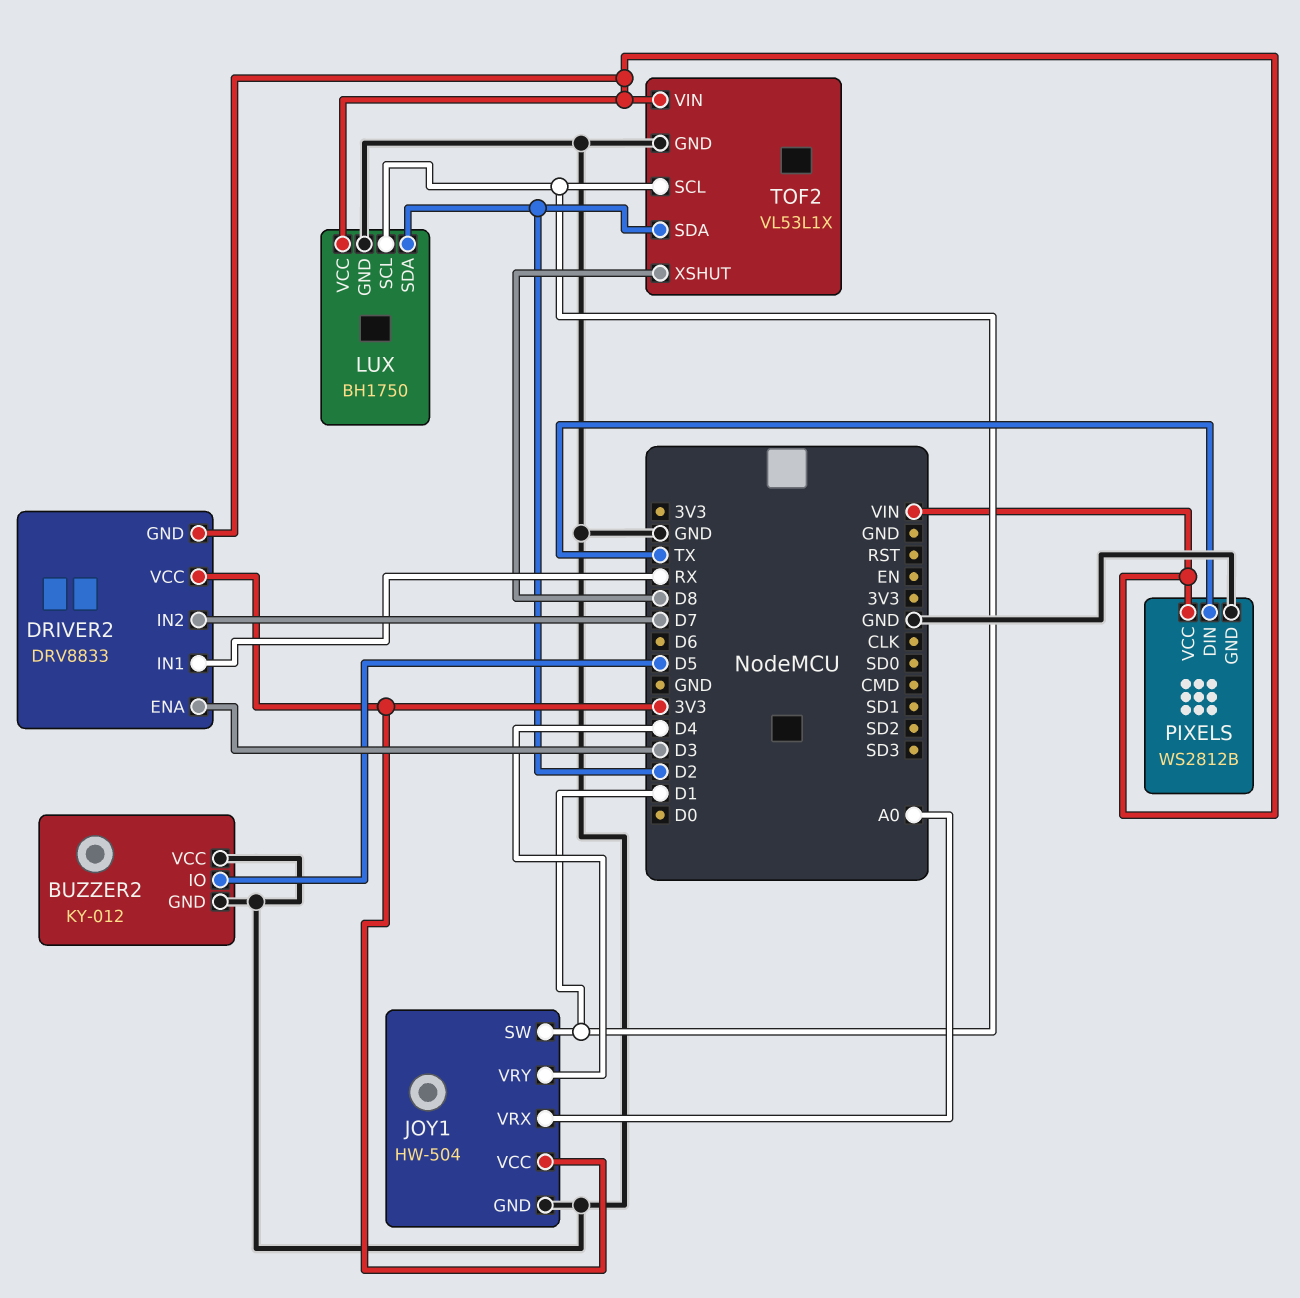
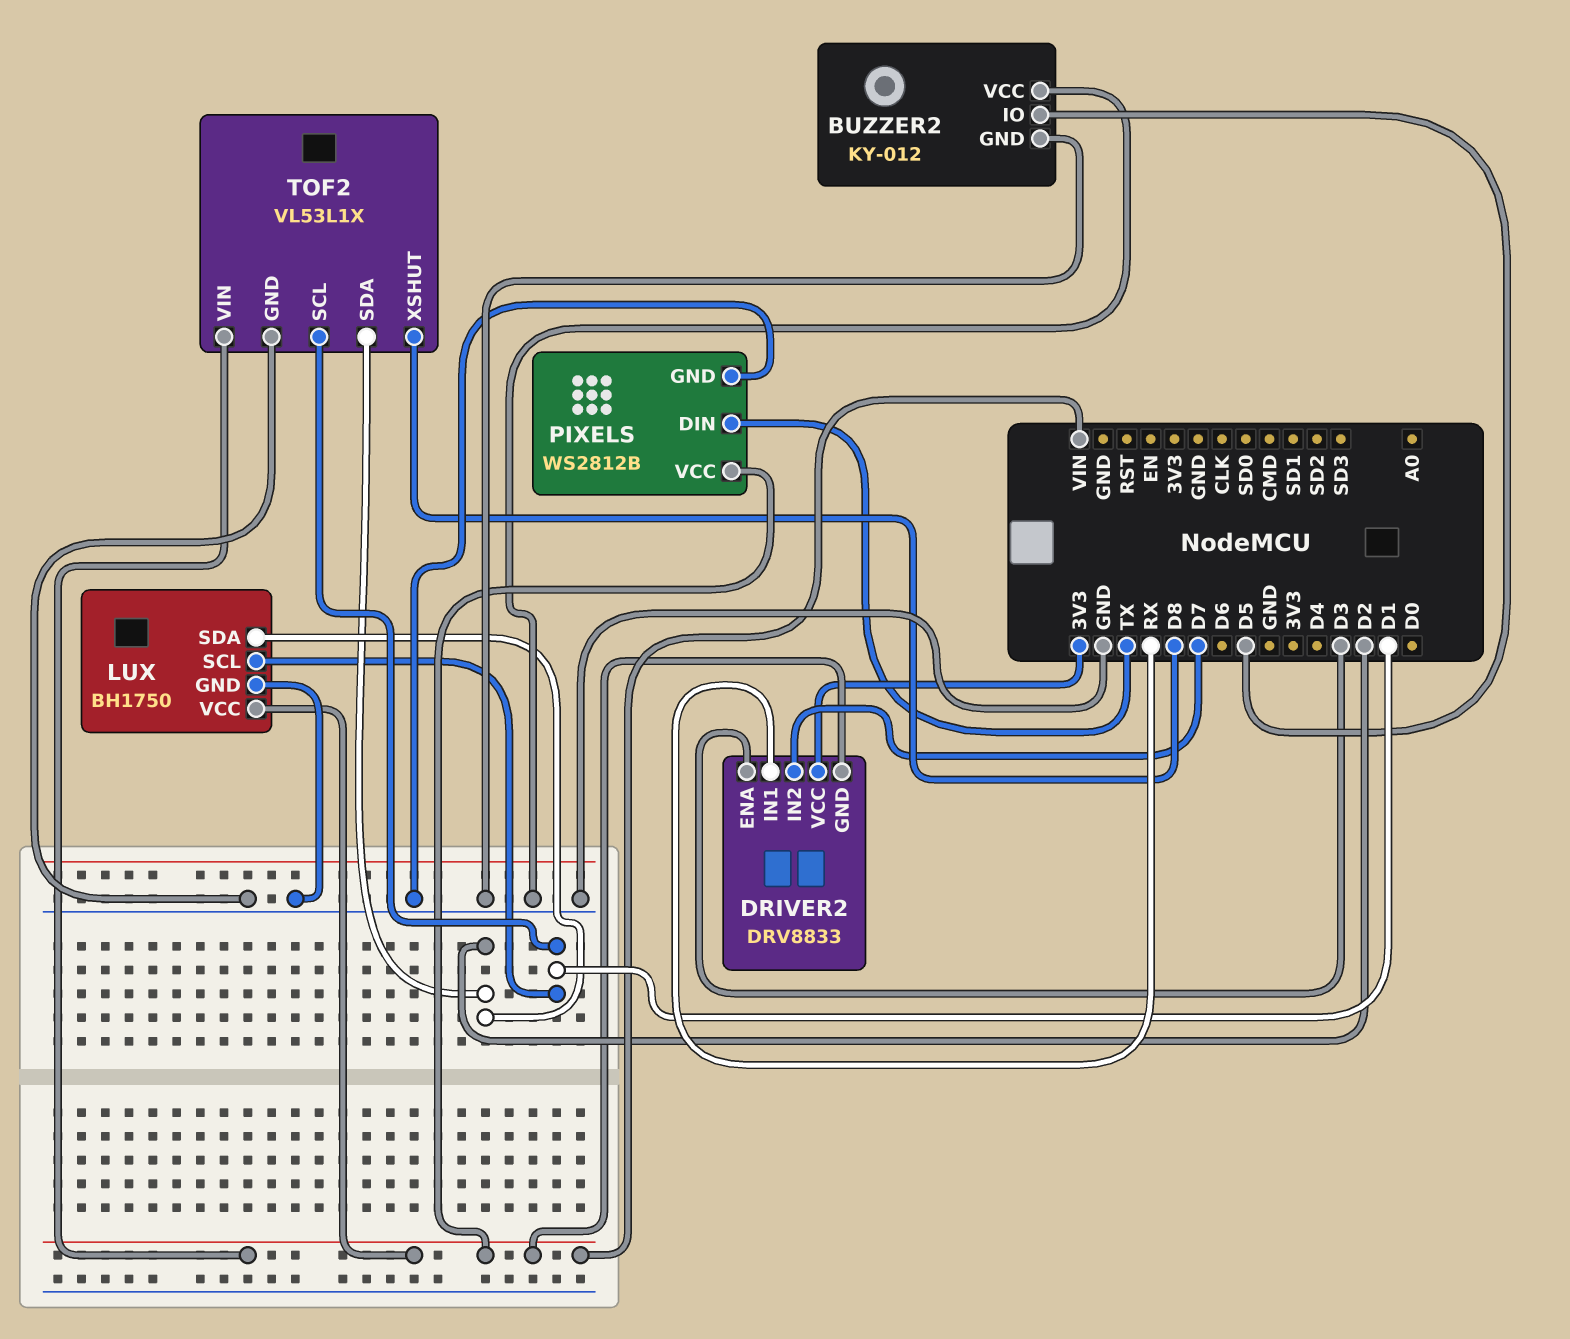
JOY1: HW-504 -> none
JOY1 pin GND: GND -> none
JOY1 pin SW: D1 -> none
JOY1 pin VCC: 3V3 -> none
JOY1 pin VRX: A0 -> none
JOY1 pin VRY: D4 -> none

